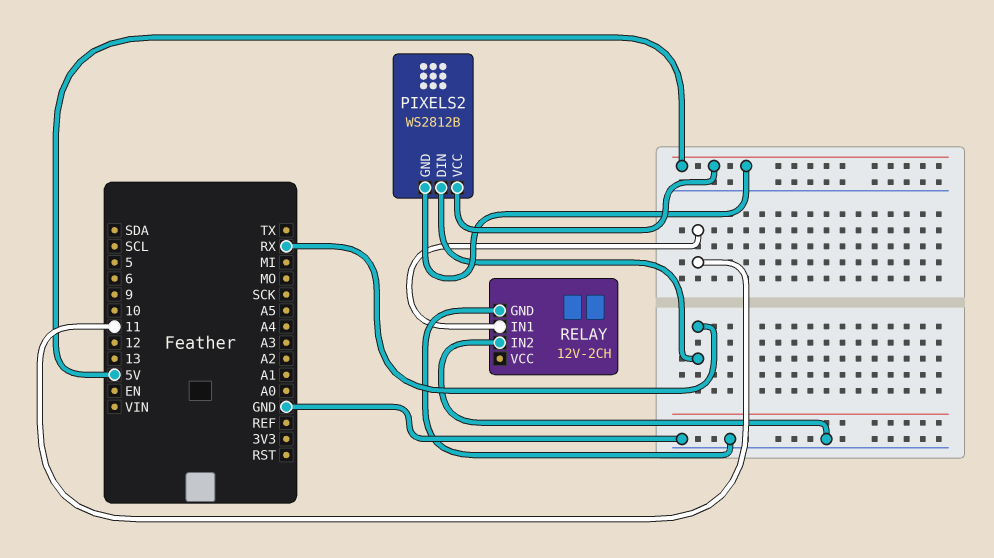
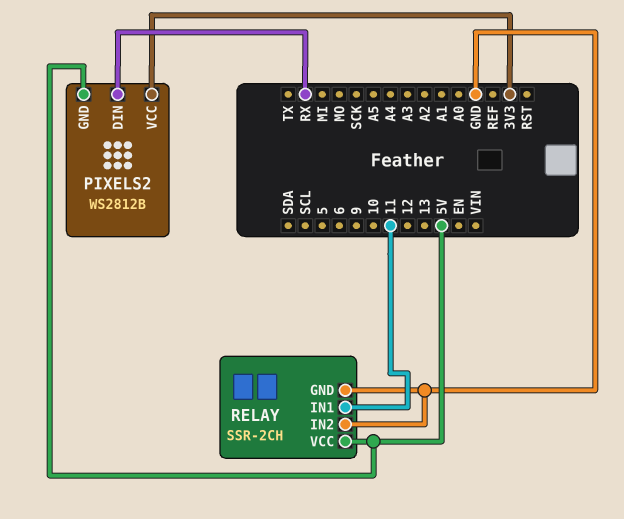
PIXELS2 pin VCC: 5V -> 3V3
RELAY: 12V-2CH -> SSR-2CH
RELAY pin VCC: none -> 5V

